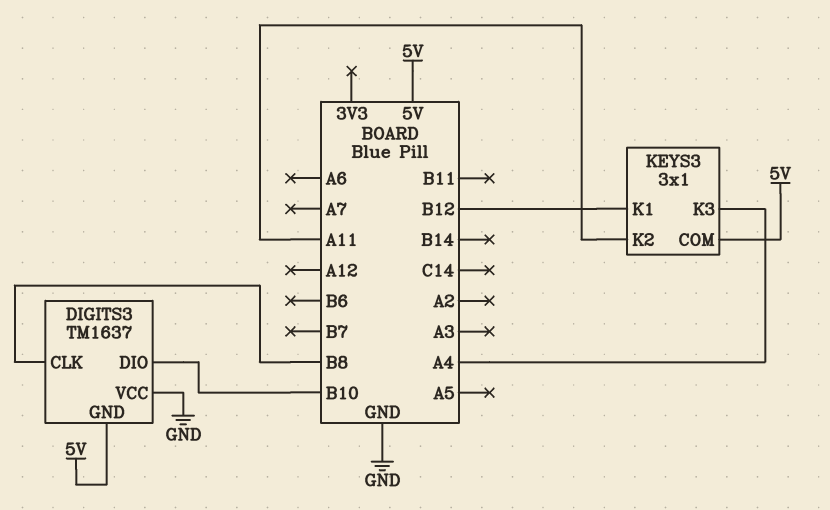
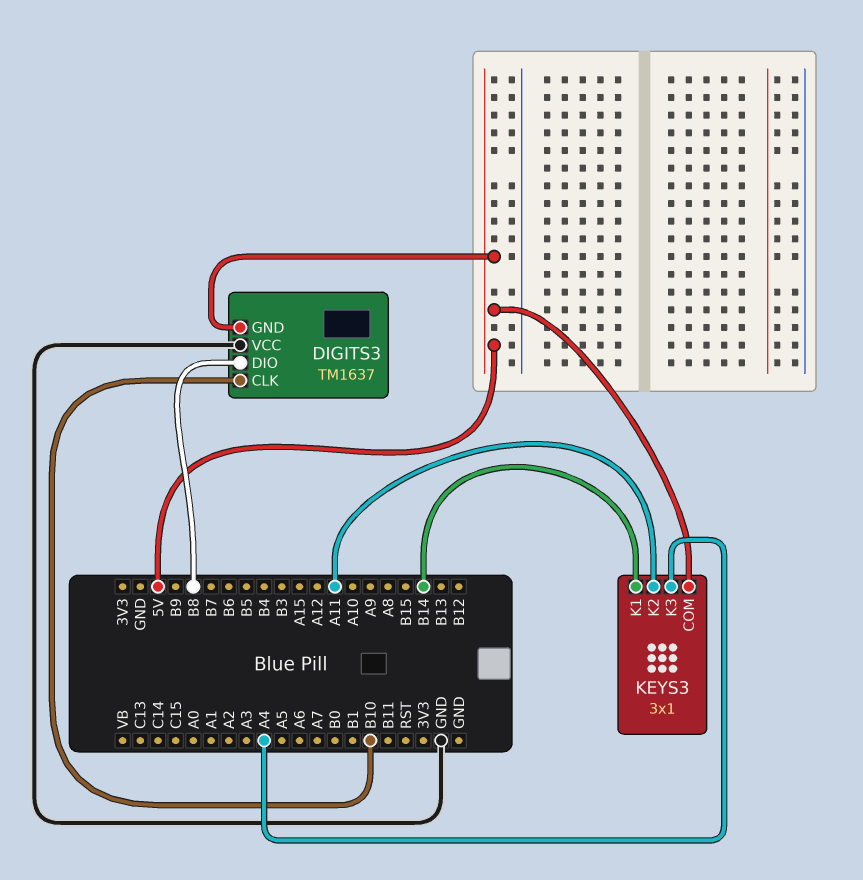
DIGITS3 pin CLK: B8 -> B10
DIGITS3 pin DIO: B10 -> B8
KEYS3 pin K1: B12 -> B14

